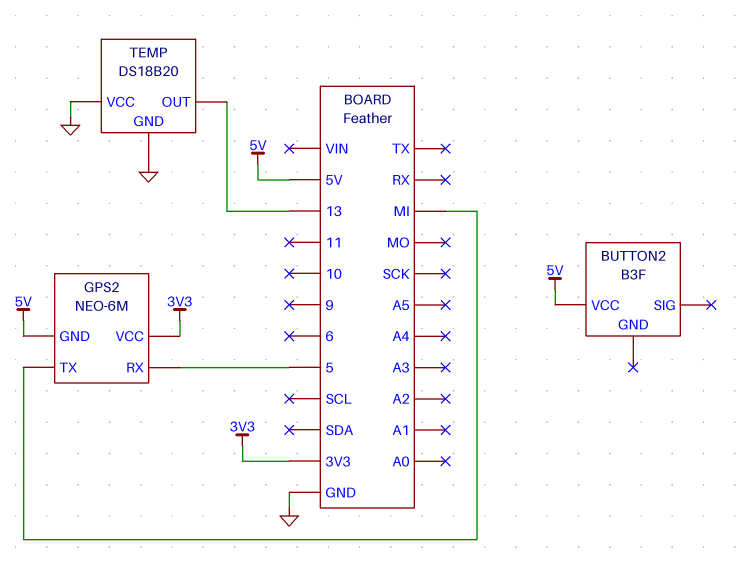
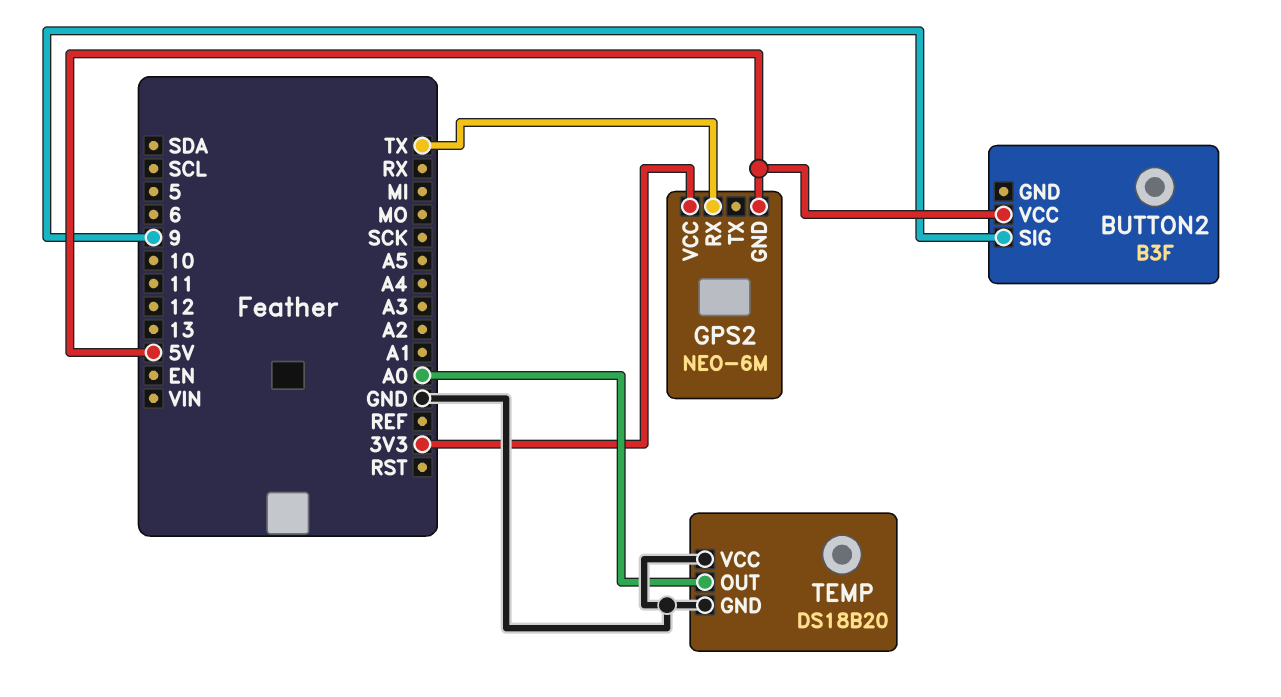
BUTTON2 pin SIG: none -> 9
GPS2 pin RX: 5 -> TX
GPS2 pin TX: MI -> none
TEMP pin OUT: 13 -> A0

